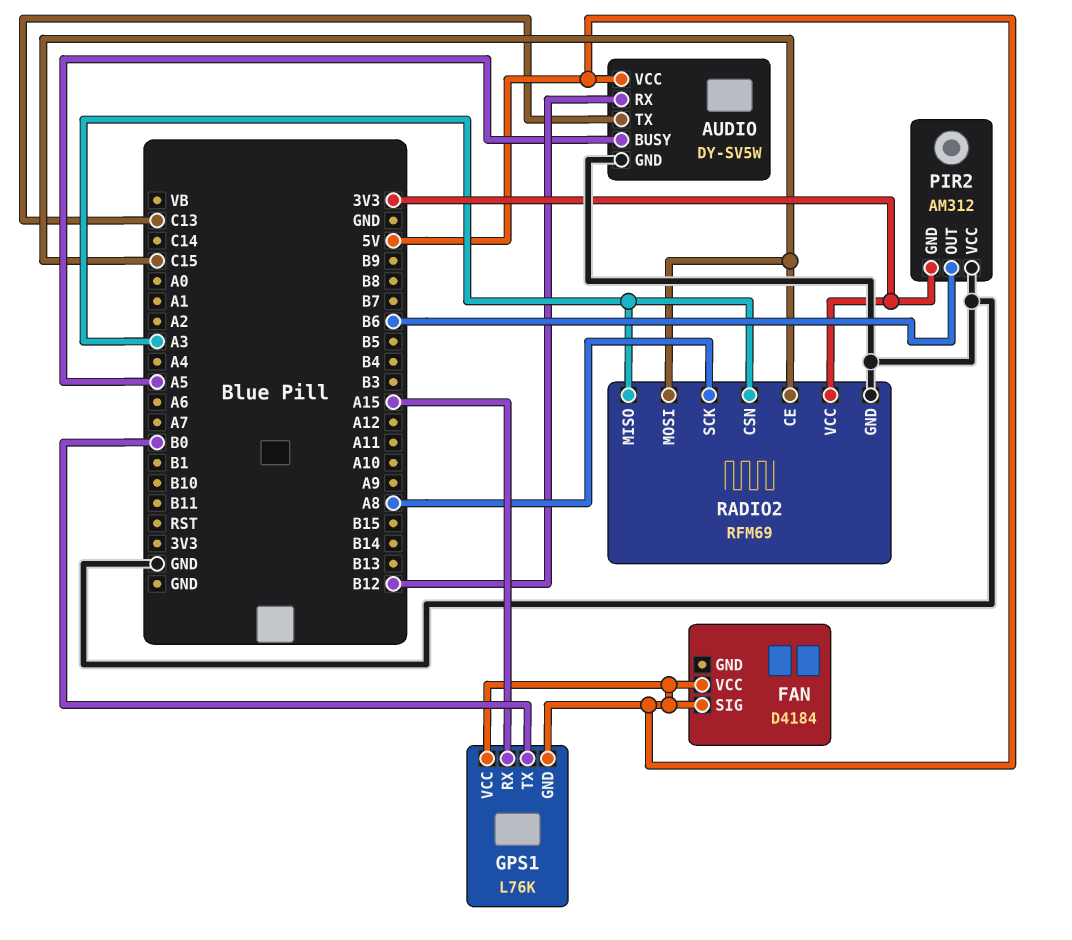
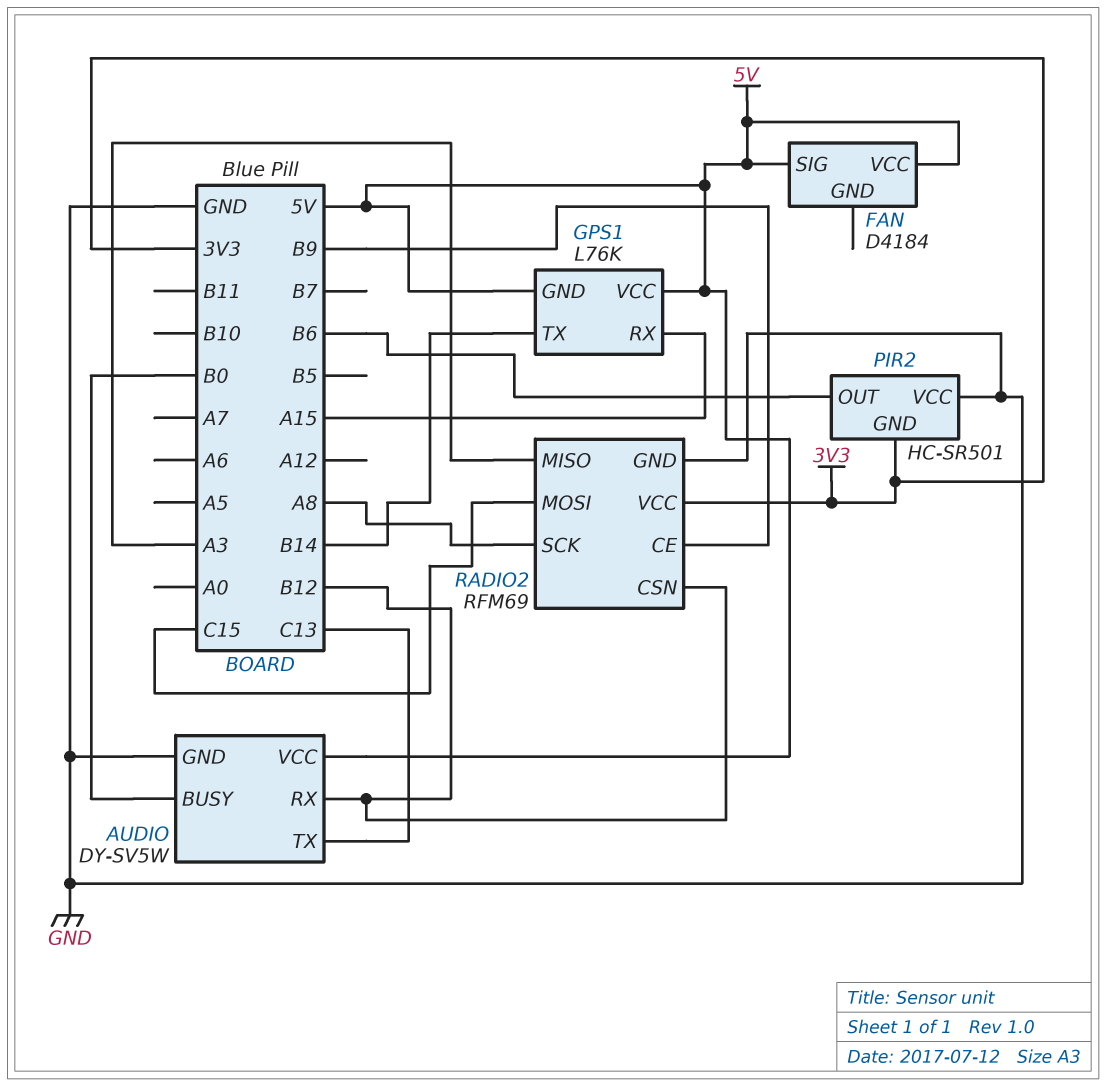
AUDIO pin BUSY: A5 -> B0
GPS1 pin TX: B0 -> B14
PIR2: AM312 -> HC-SR501
RADIO2 pin CE: C15 -> B9
RADIO2 pin CSN: A3 -> B12

